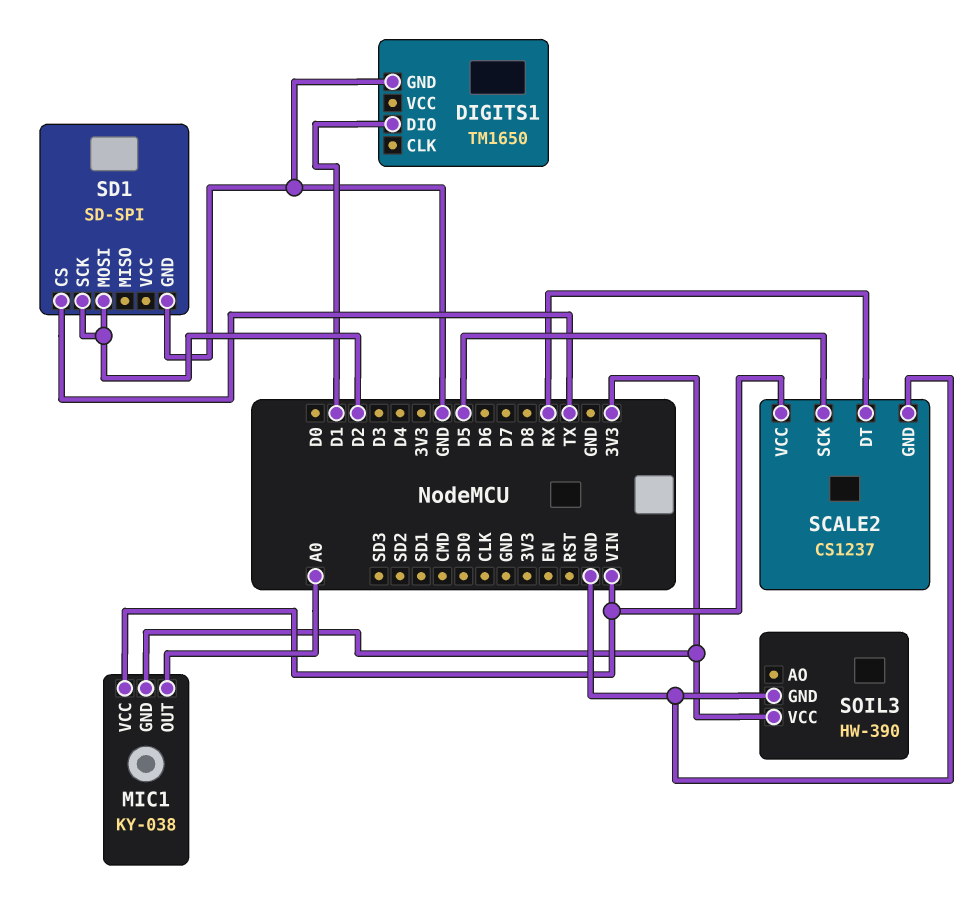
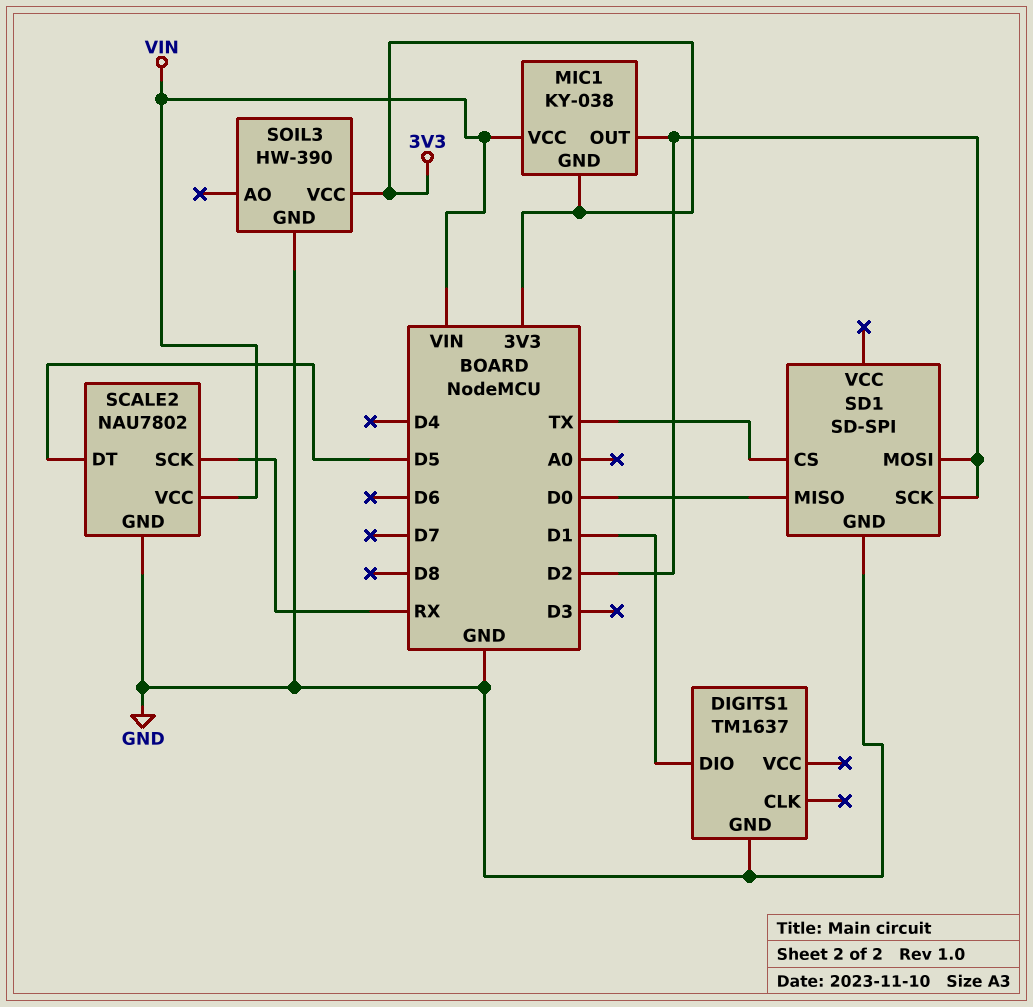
DIGITS1: TM1650 -> TM1637
MIC1 pin OUT: A0 -> D2
SCALE2: CS1237 -> NAU7802
SCALE2 pin DT: RX -> D5
SCALE2 pin SCK: D5 -> RX
SD1 pin MISO: none -> D0

